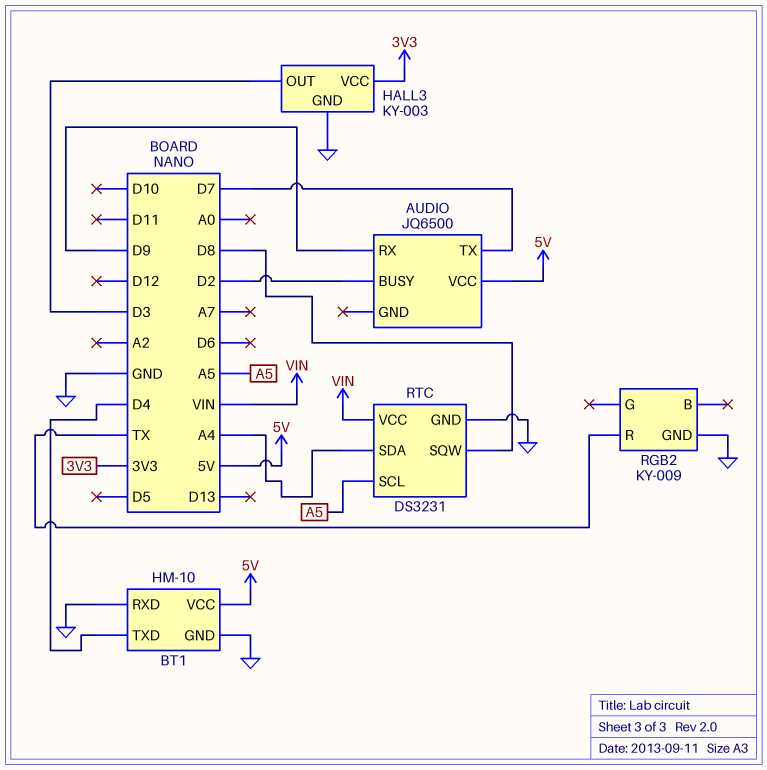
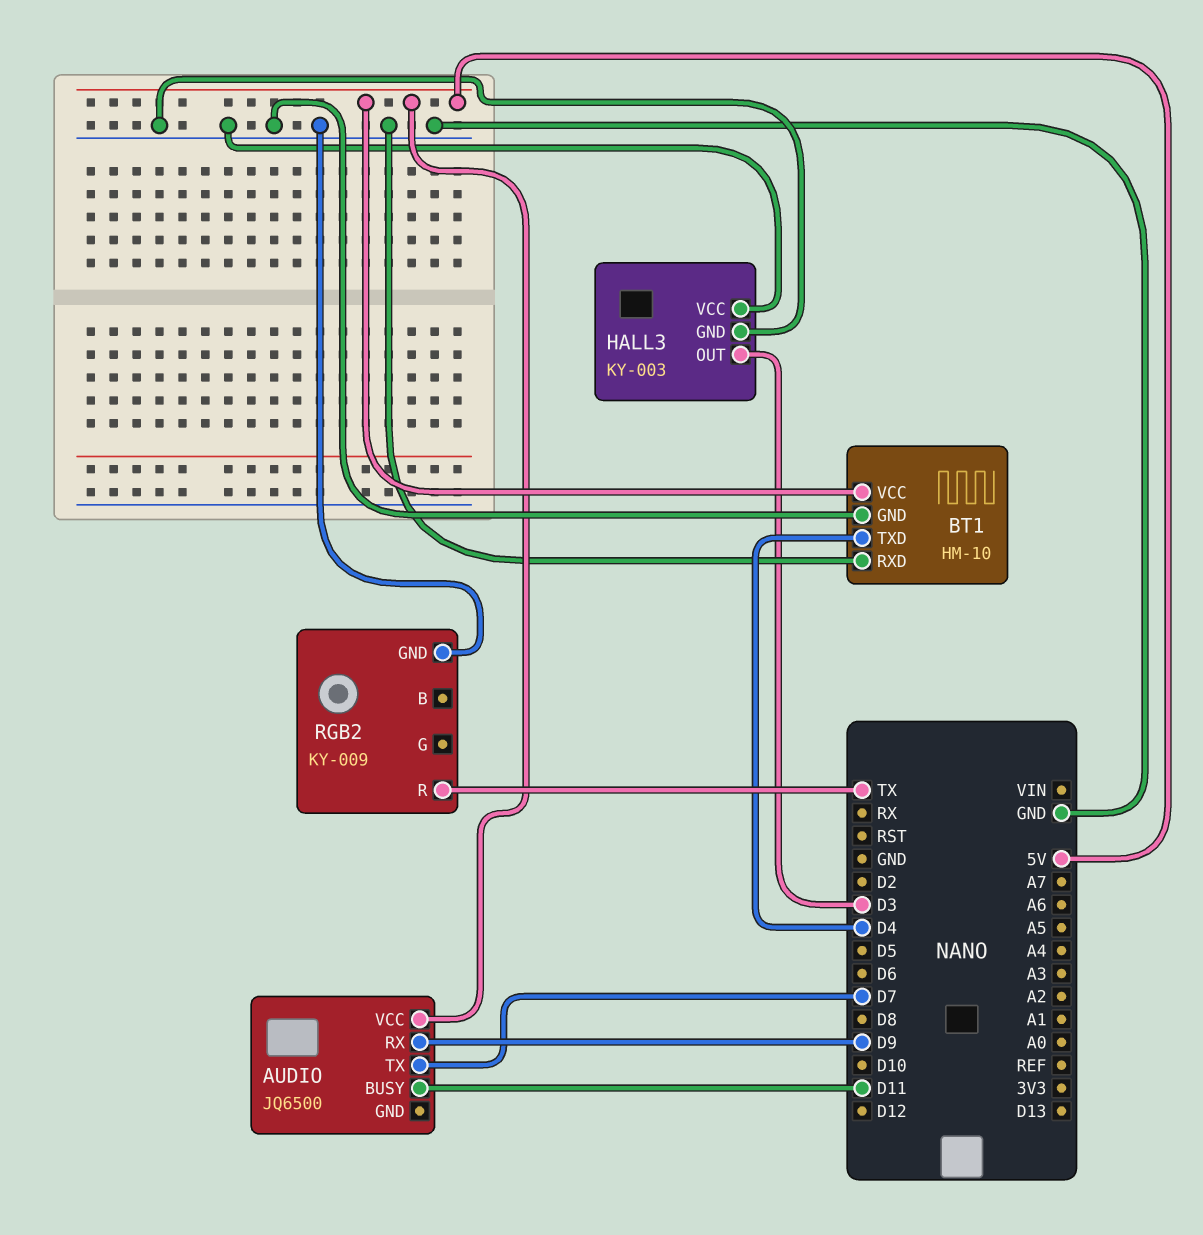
AUDIO pin BUSY: D2 -> D11
HALL3 pin VCC: 3V3 -> GND
RTC: DS3231 -> none
RTC pin GND: GND -> none
RTC pin SCL: A5 -> none
RTC pin SDA: A4 -> none
RTC pin SQW: D8 -> none
RTC pin VCC: VIN -> none

